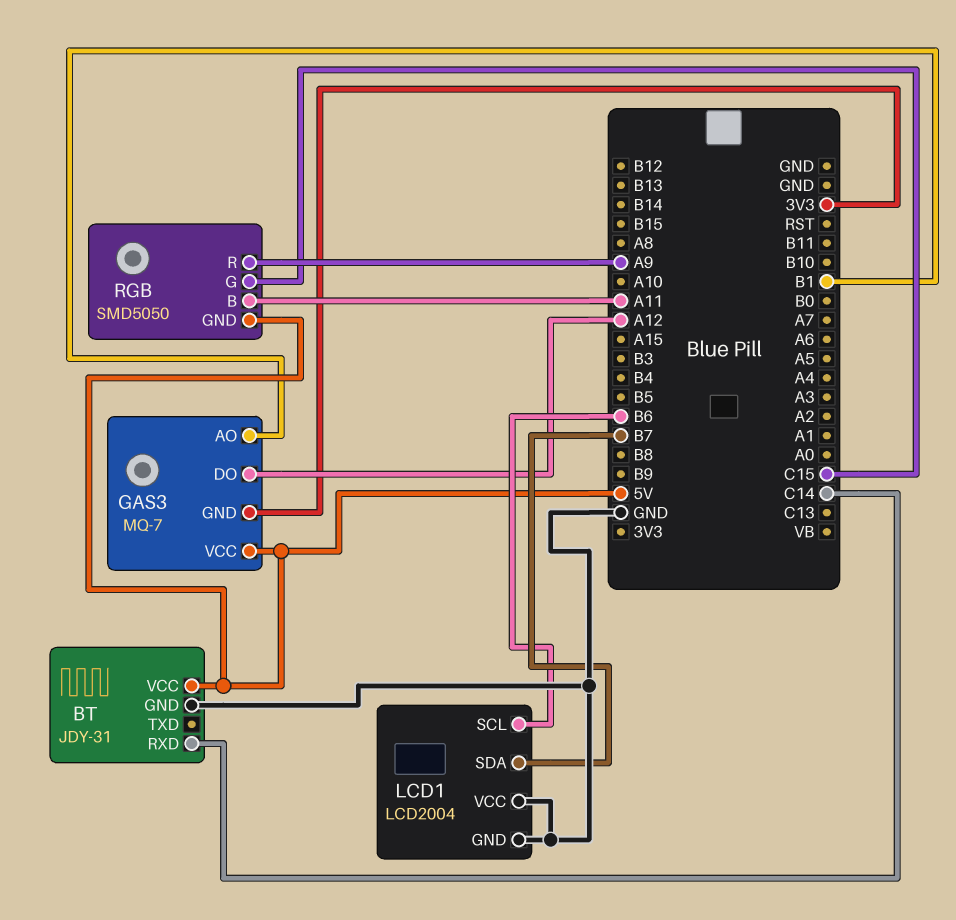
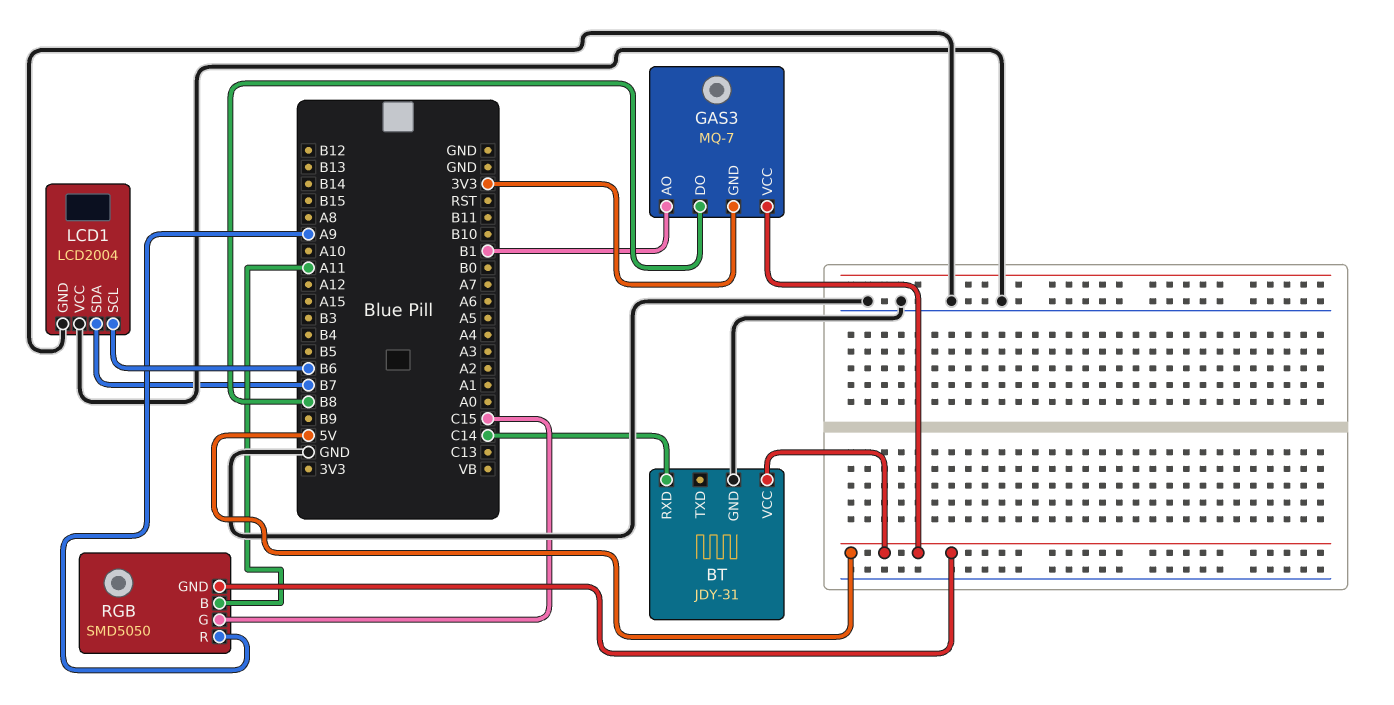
GAS3 pin DO: A12 -> B8

